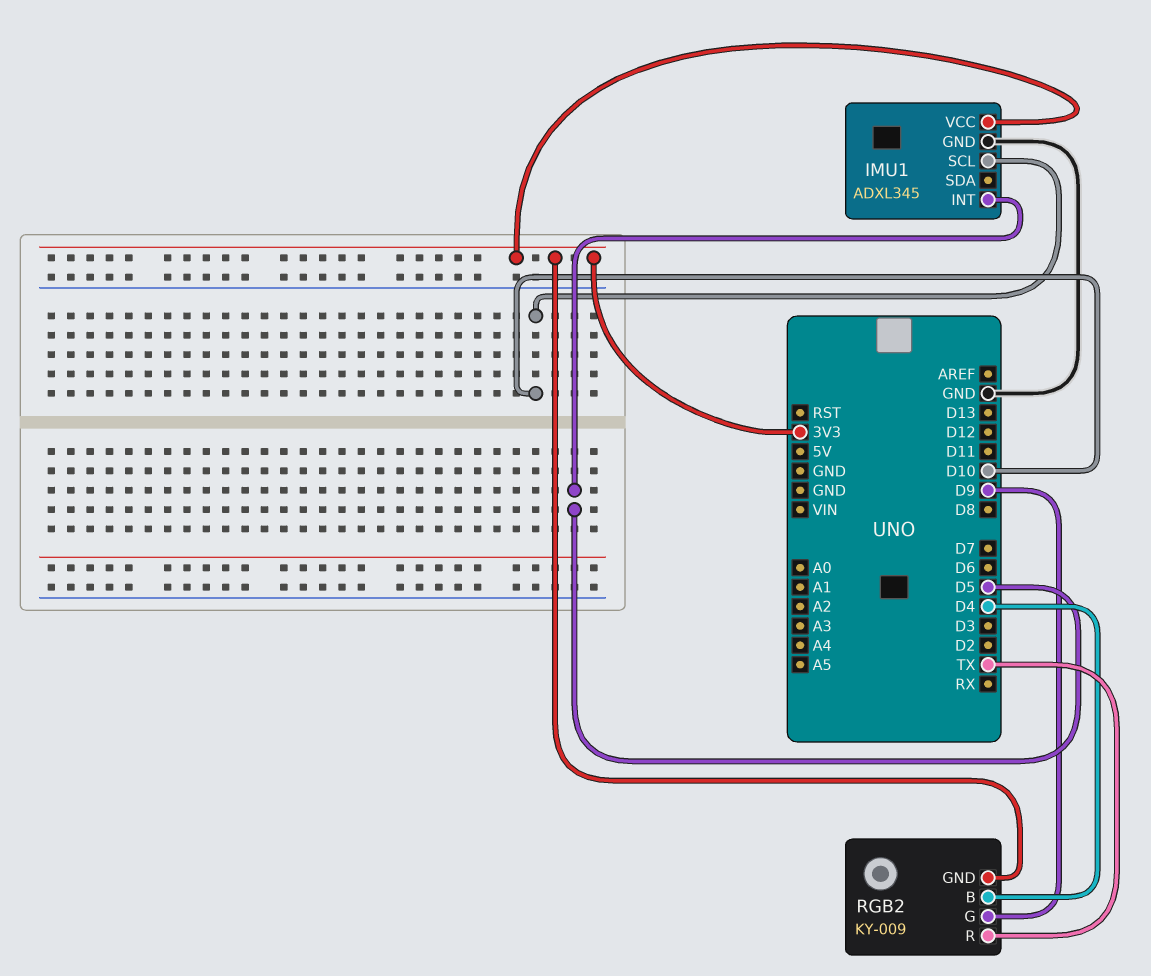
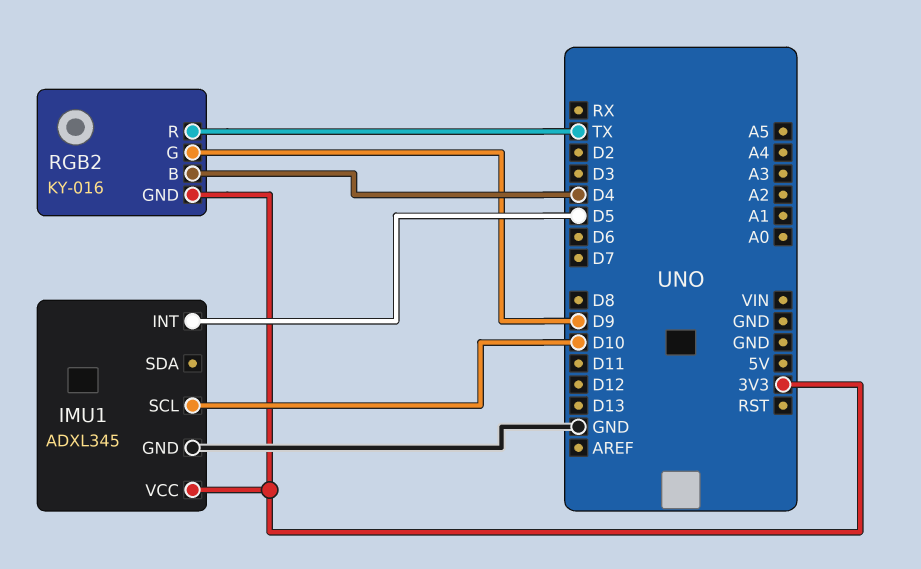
RGB2: KY-009 -> KY-016

